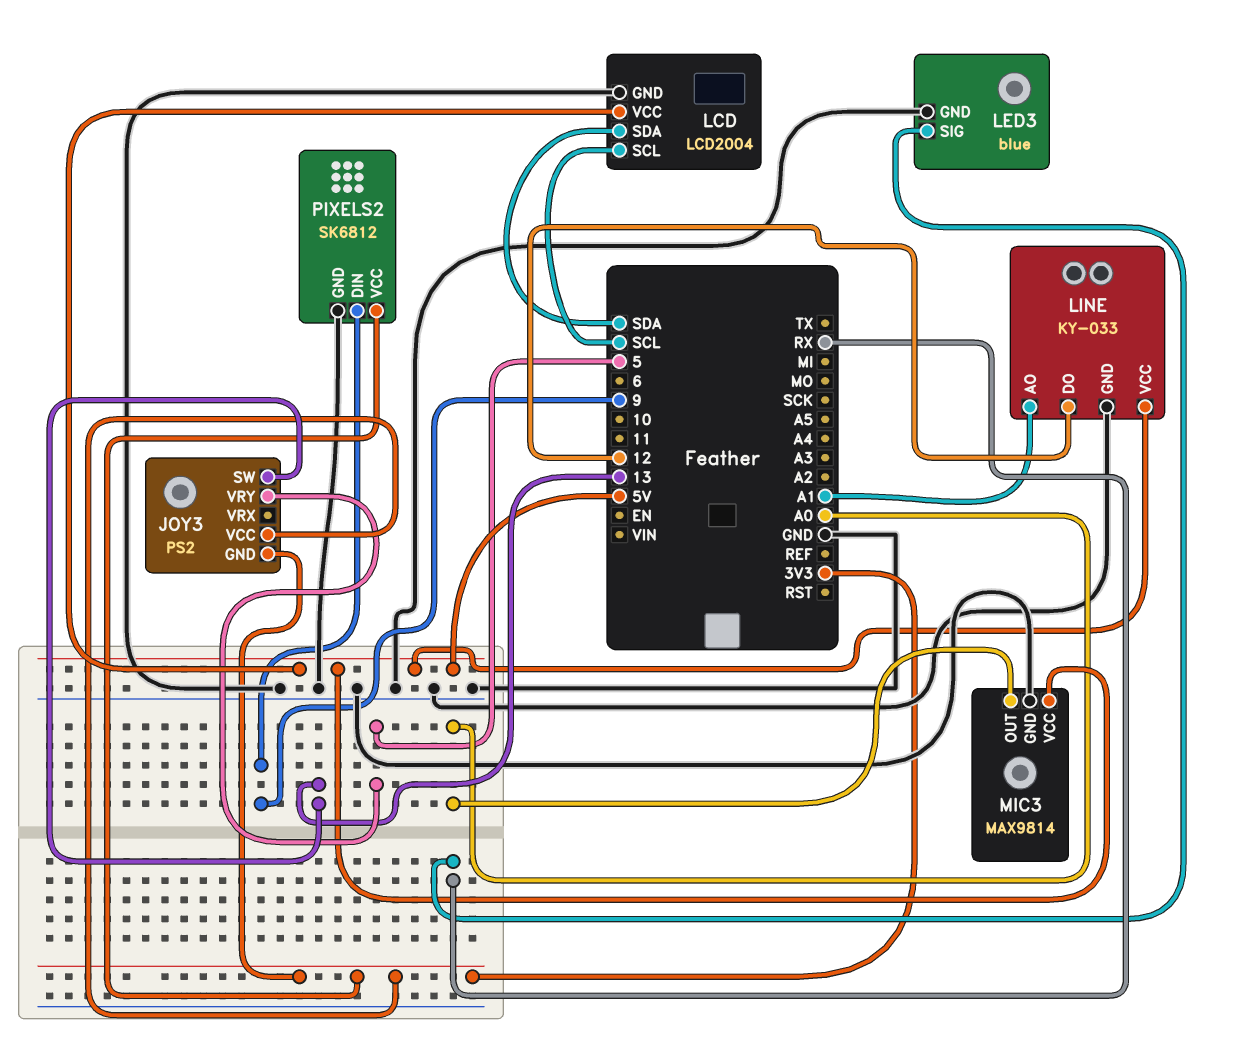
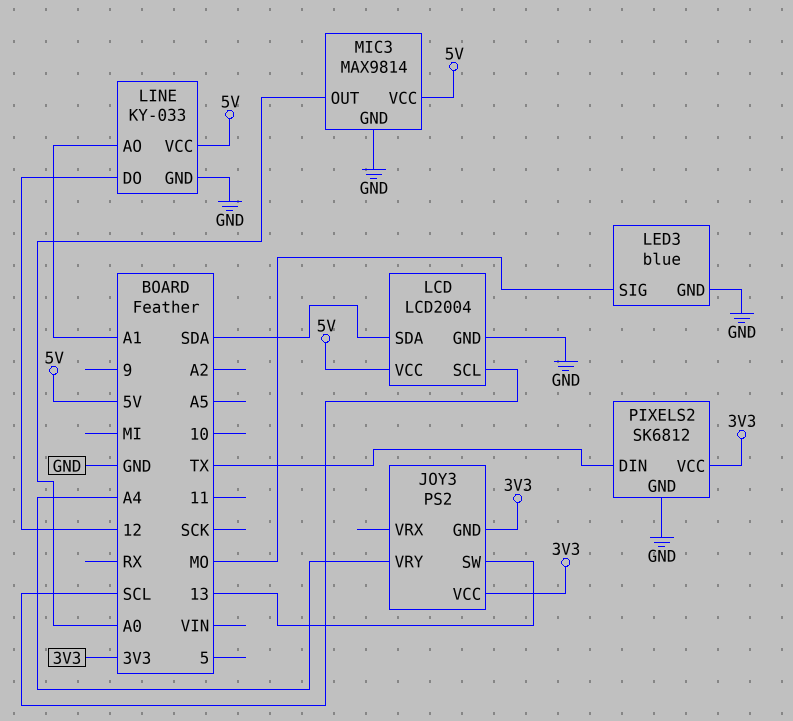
JOY3 pin VRY: 5 -> A4
LED3 pin SIG: RX -> MO
PIXELS2 pin DIN: 9 -> TX

